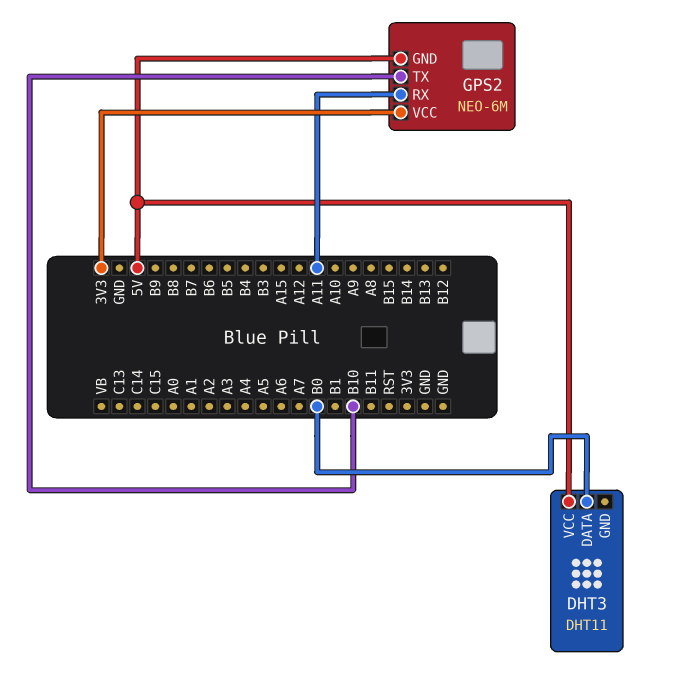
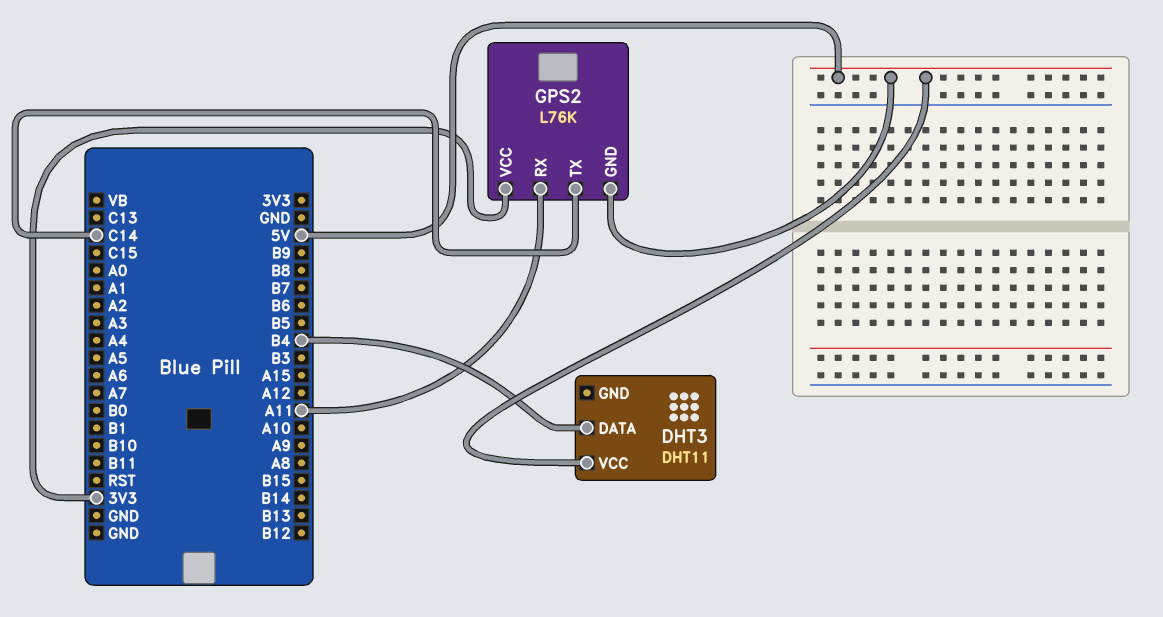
DHT3 pin DATA: B0 -> B4
GPS2: NEO-6M -> L76K
GPS2 pin TX: B10 -> C14

